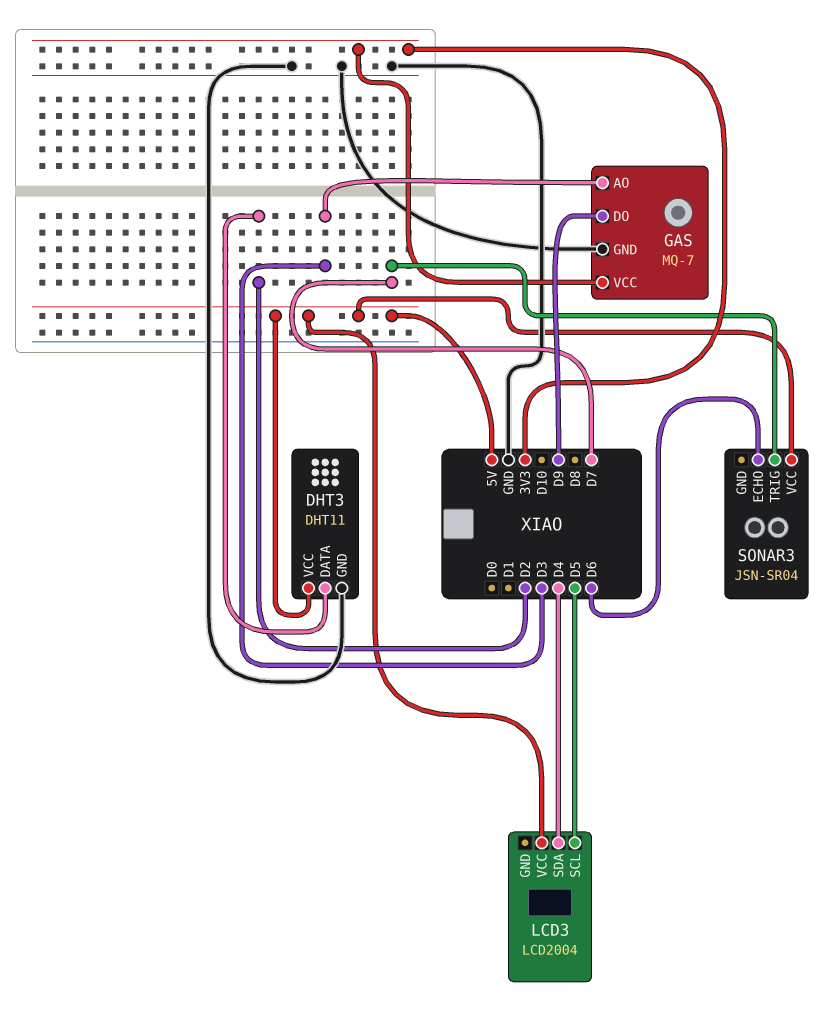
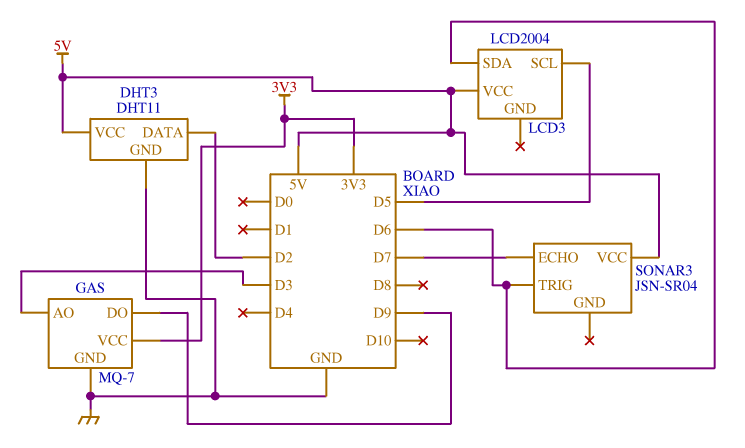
LCD3 pin SDA: D4 -> D6
SONAR3 pin ECHO: D6 -> D7
SONAR3 pin TRIG: D7 -> D6

